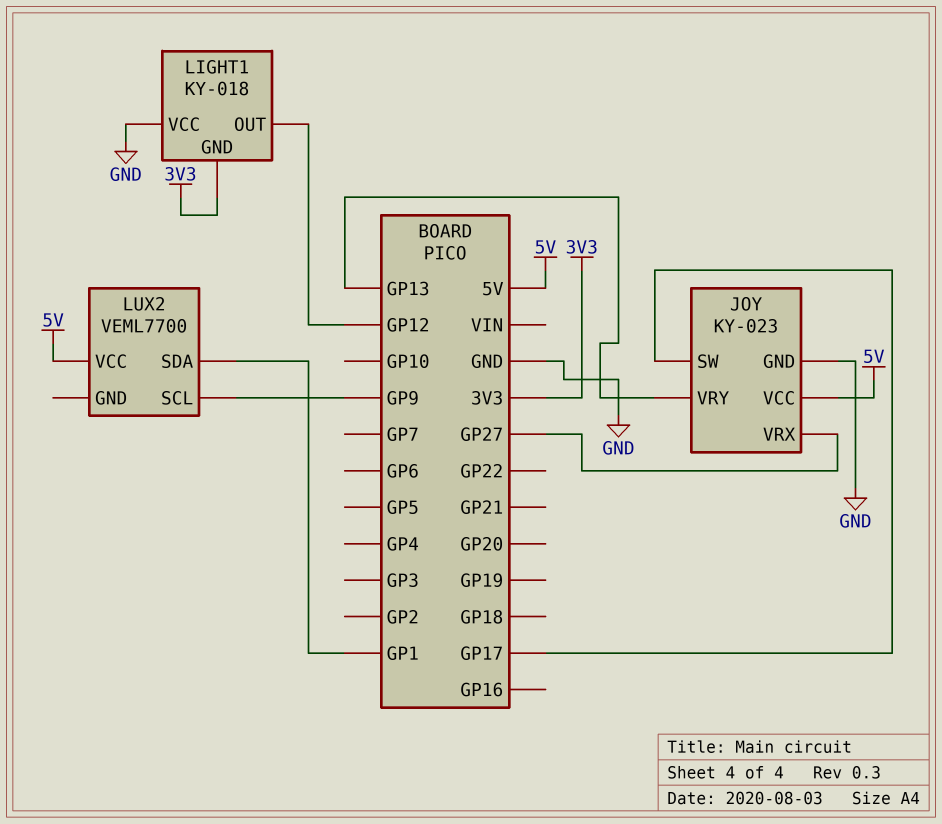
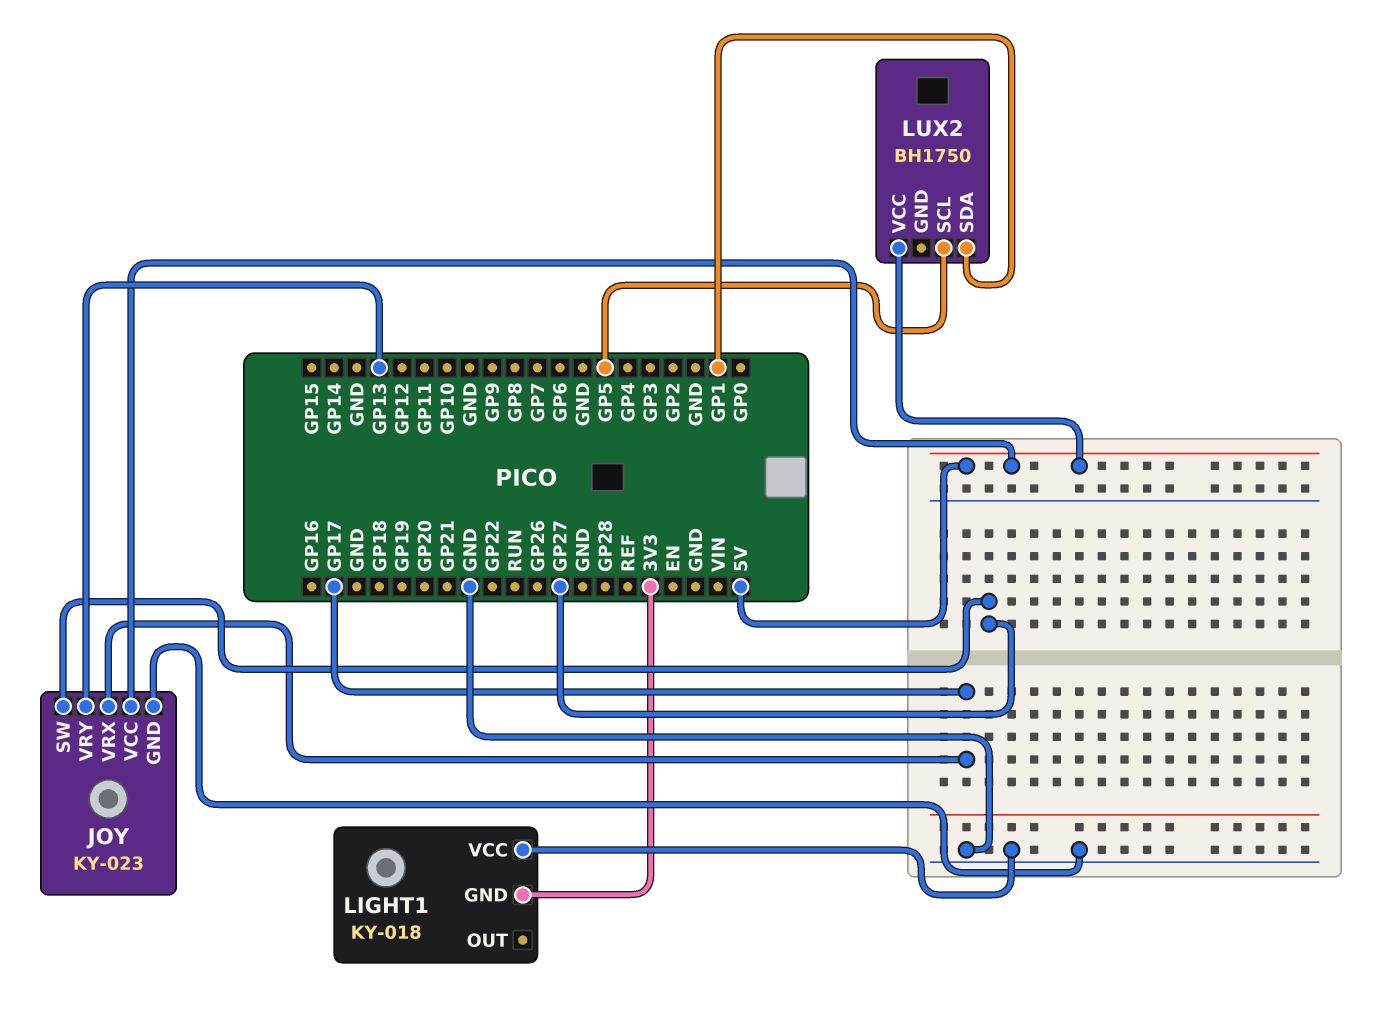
JOY pin SW: GP17 -> GP27
JOY pin VRX: GP27 -> GP17
LIGHT1 pin OUT: GP12 -> none
LUX2: VEML7700 -> BH1750
LUX2 pin SCL: GP9 -> GP5

